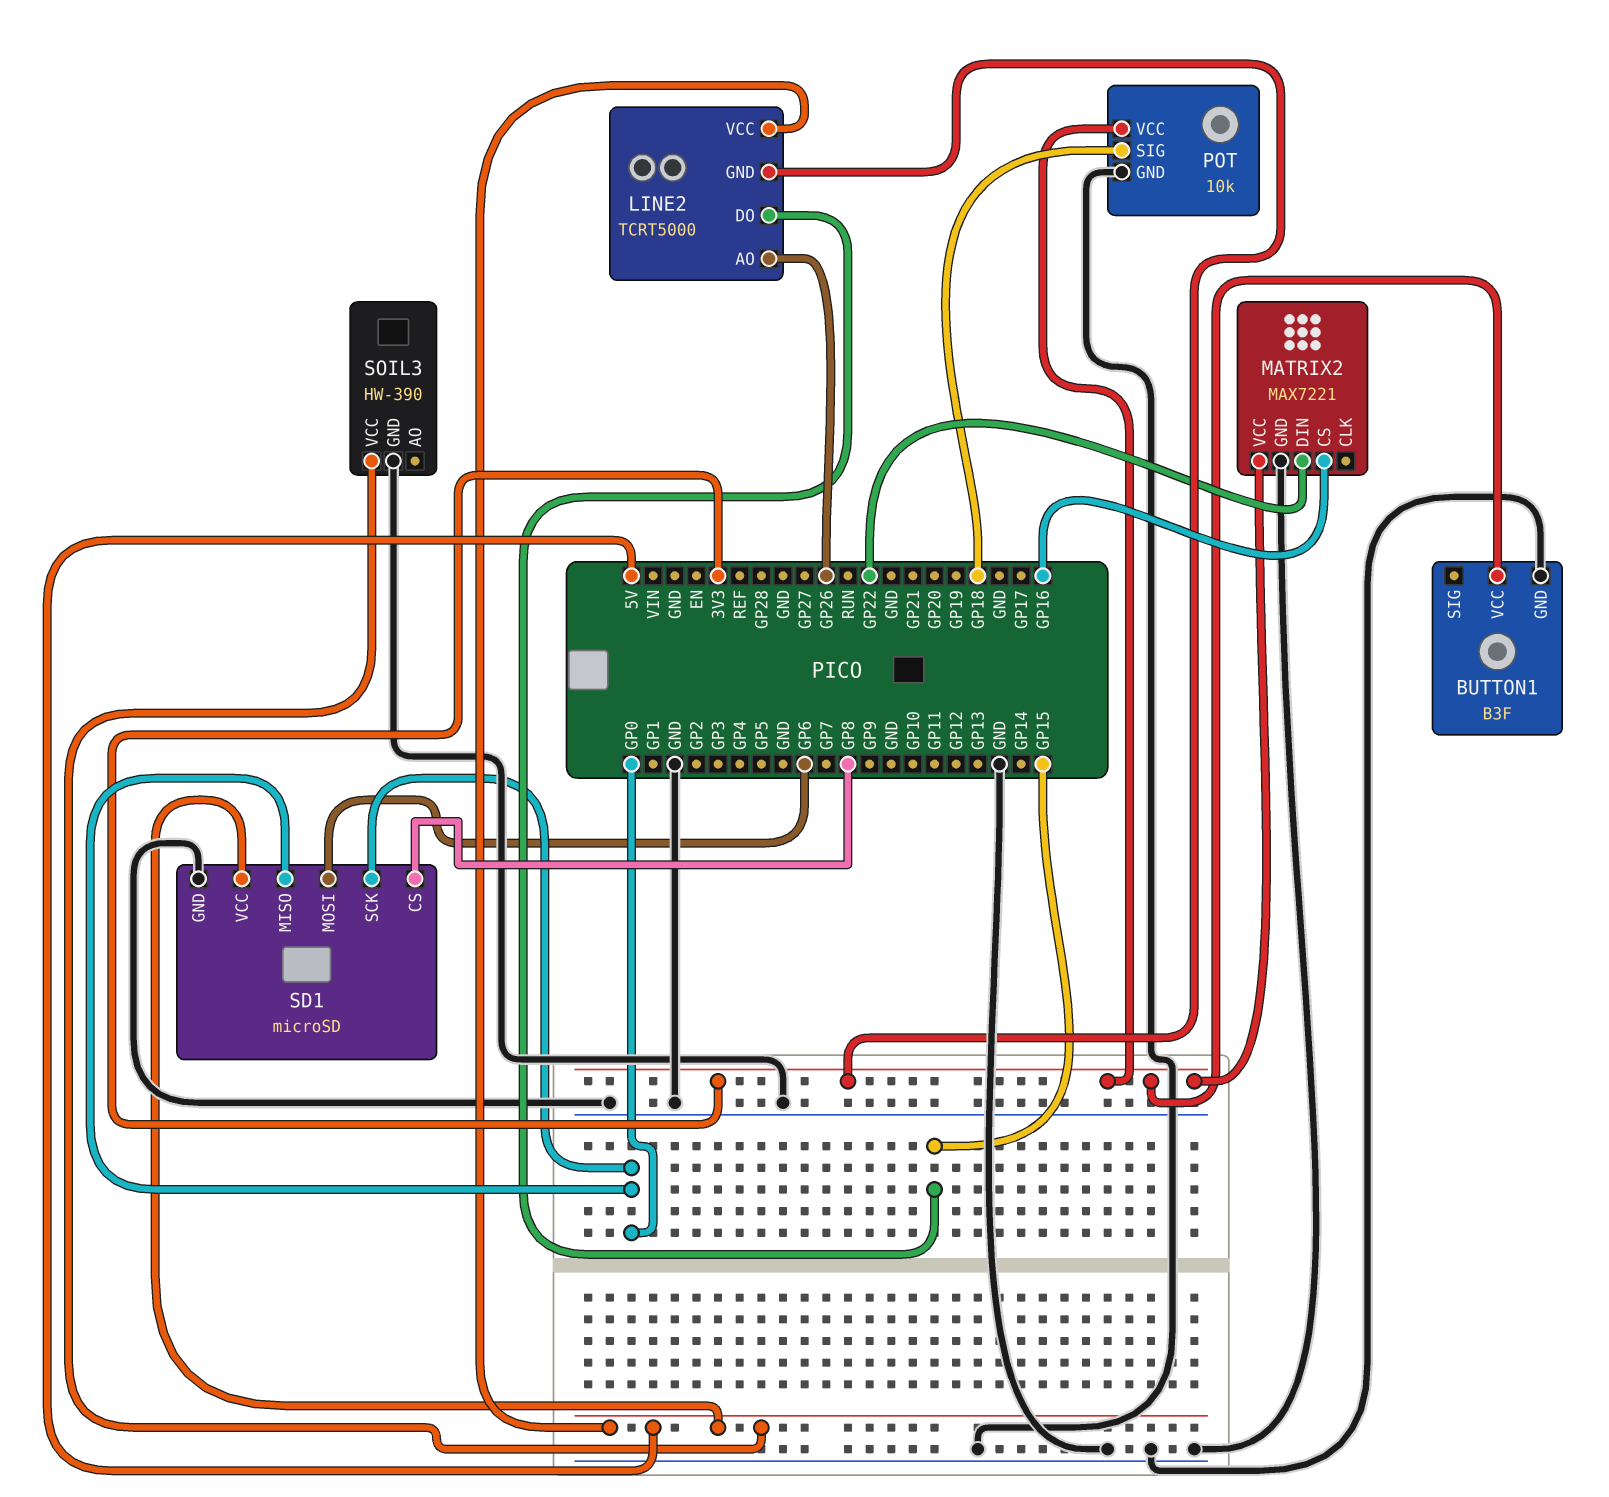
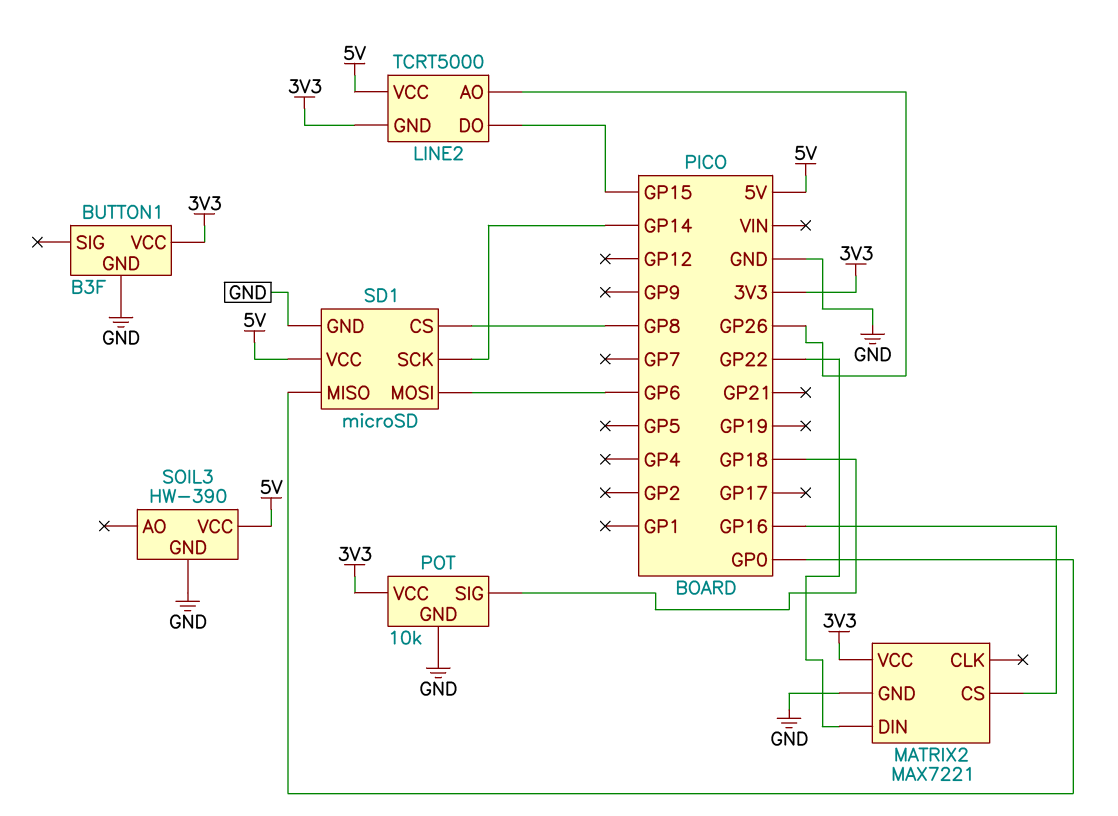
SD1 pin SCK: GP0 -> GP14

